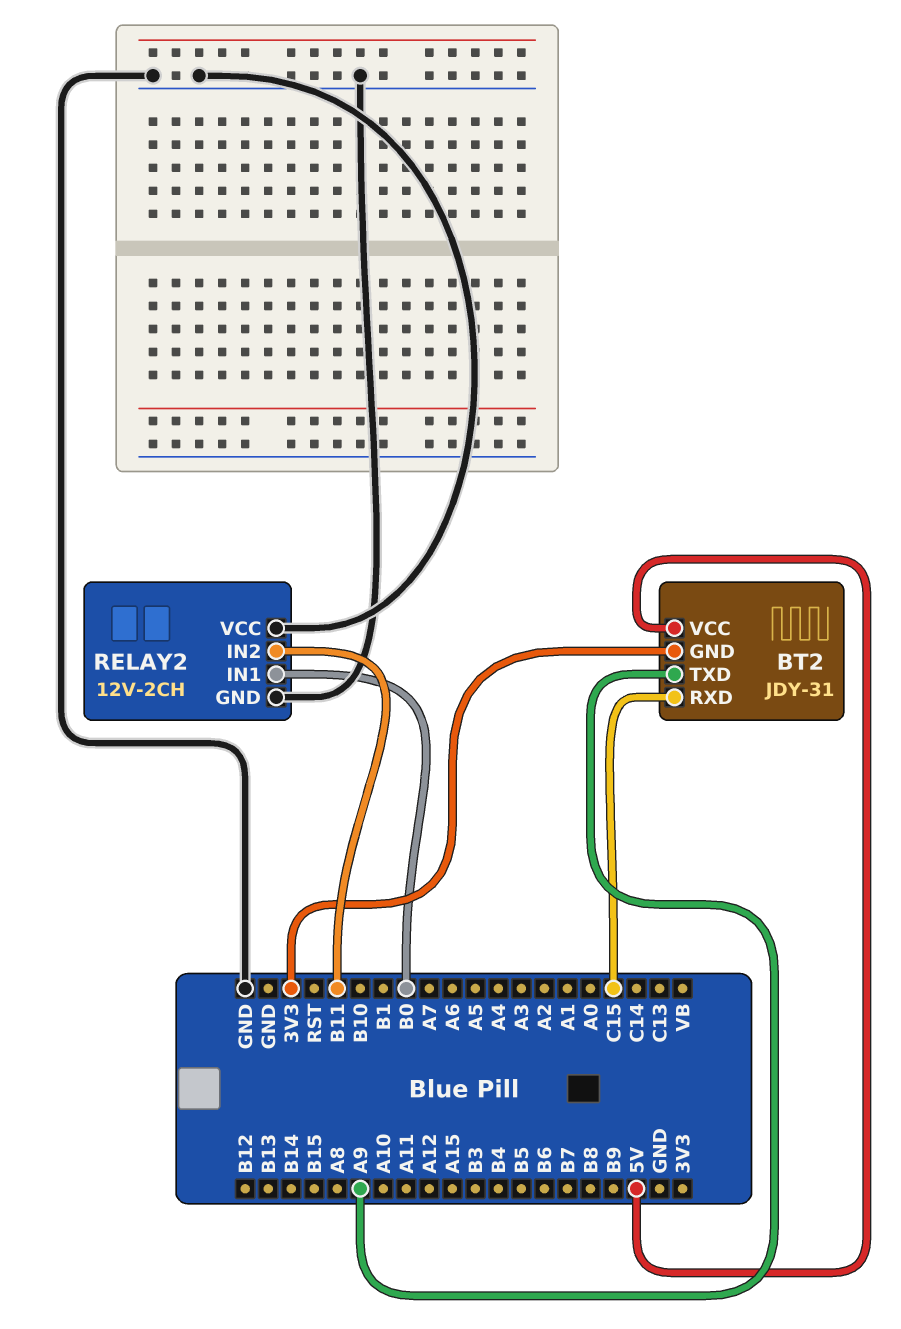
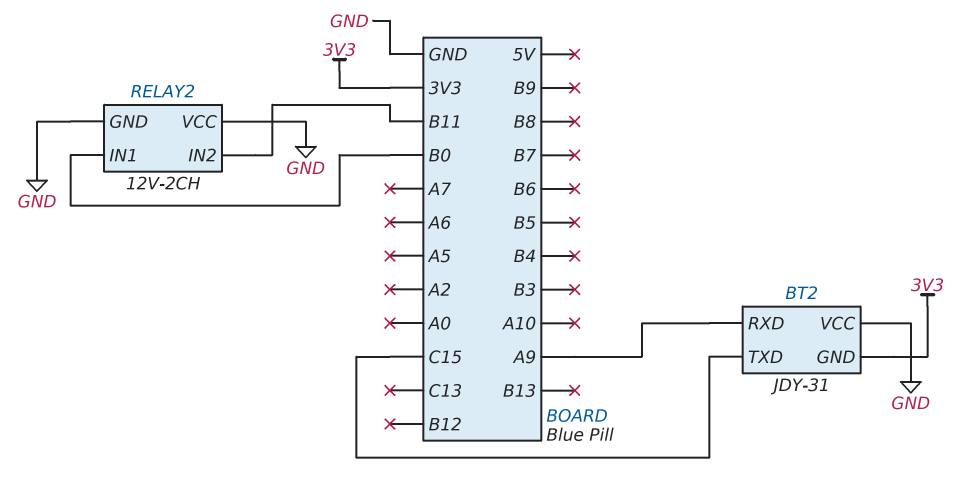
BT2 pin RXD: C15 -> A9
BT2 pin TXD: A9 -> C15
BT2 pin VCC: 5V -> GND

